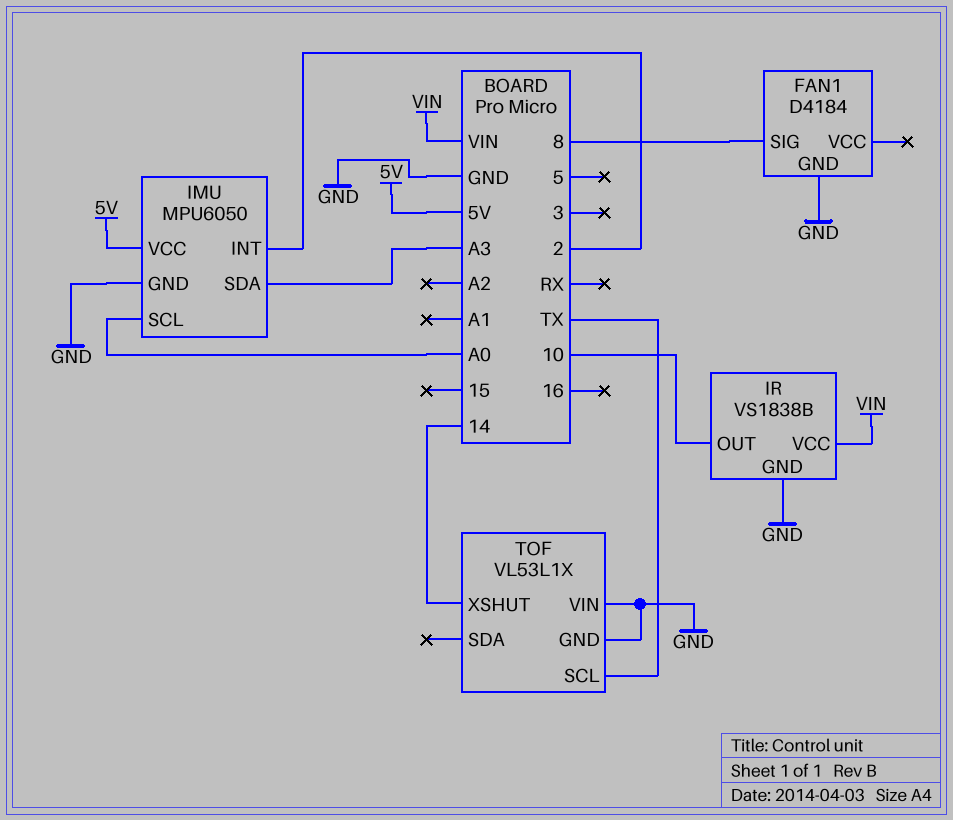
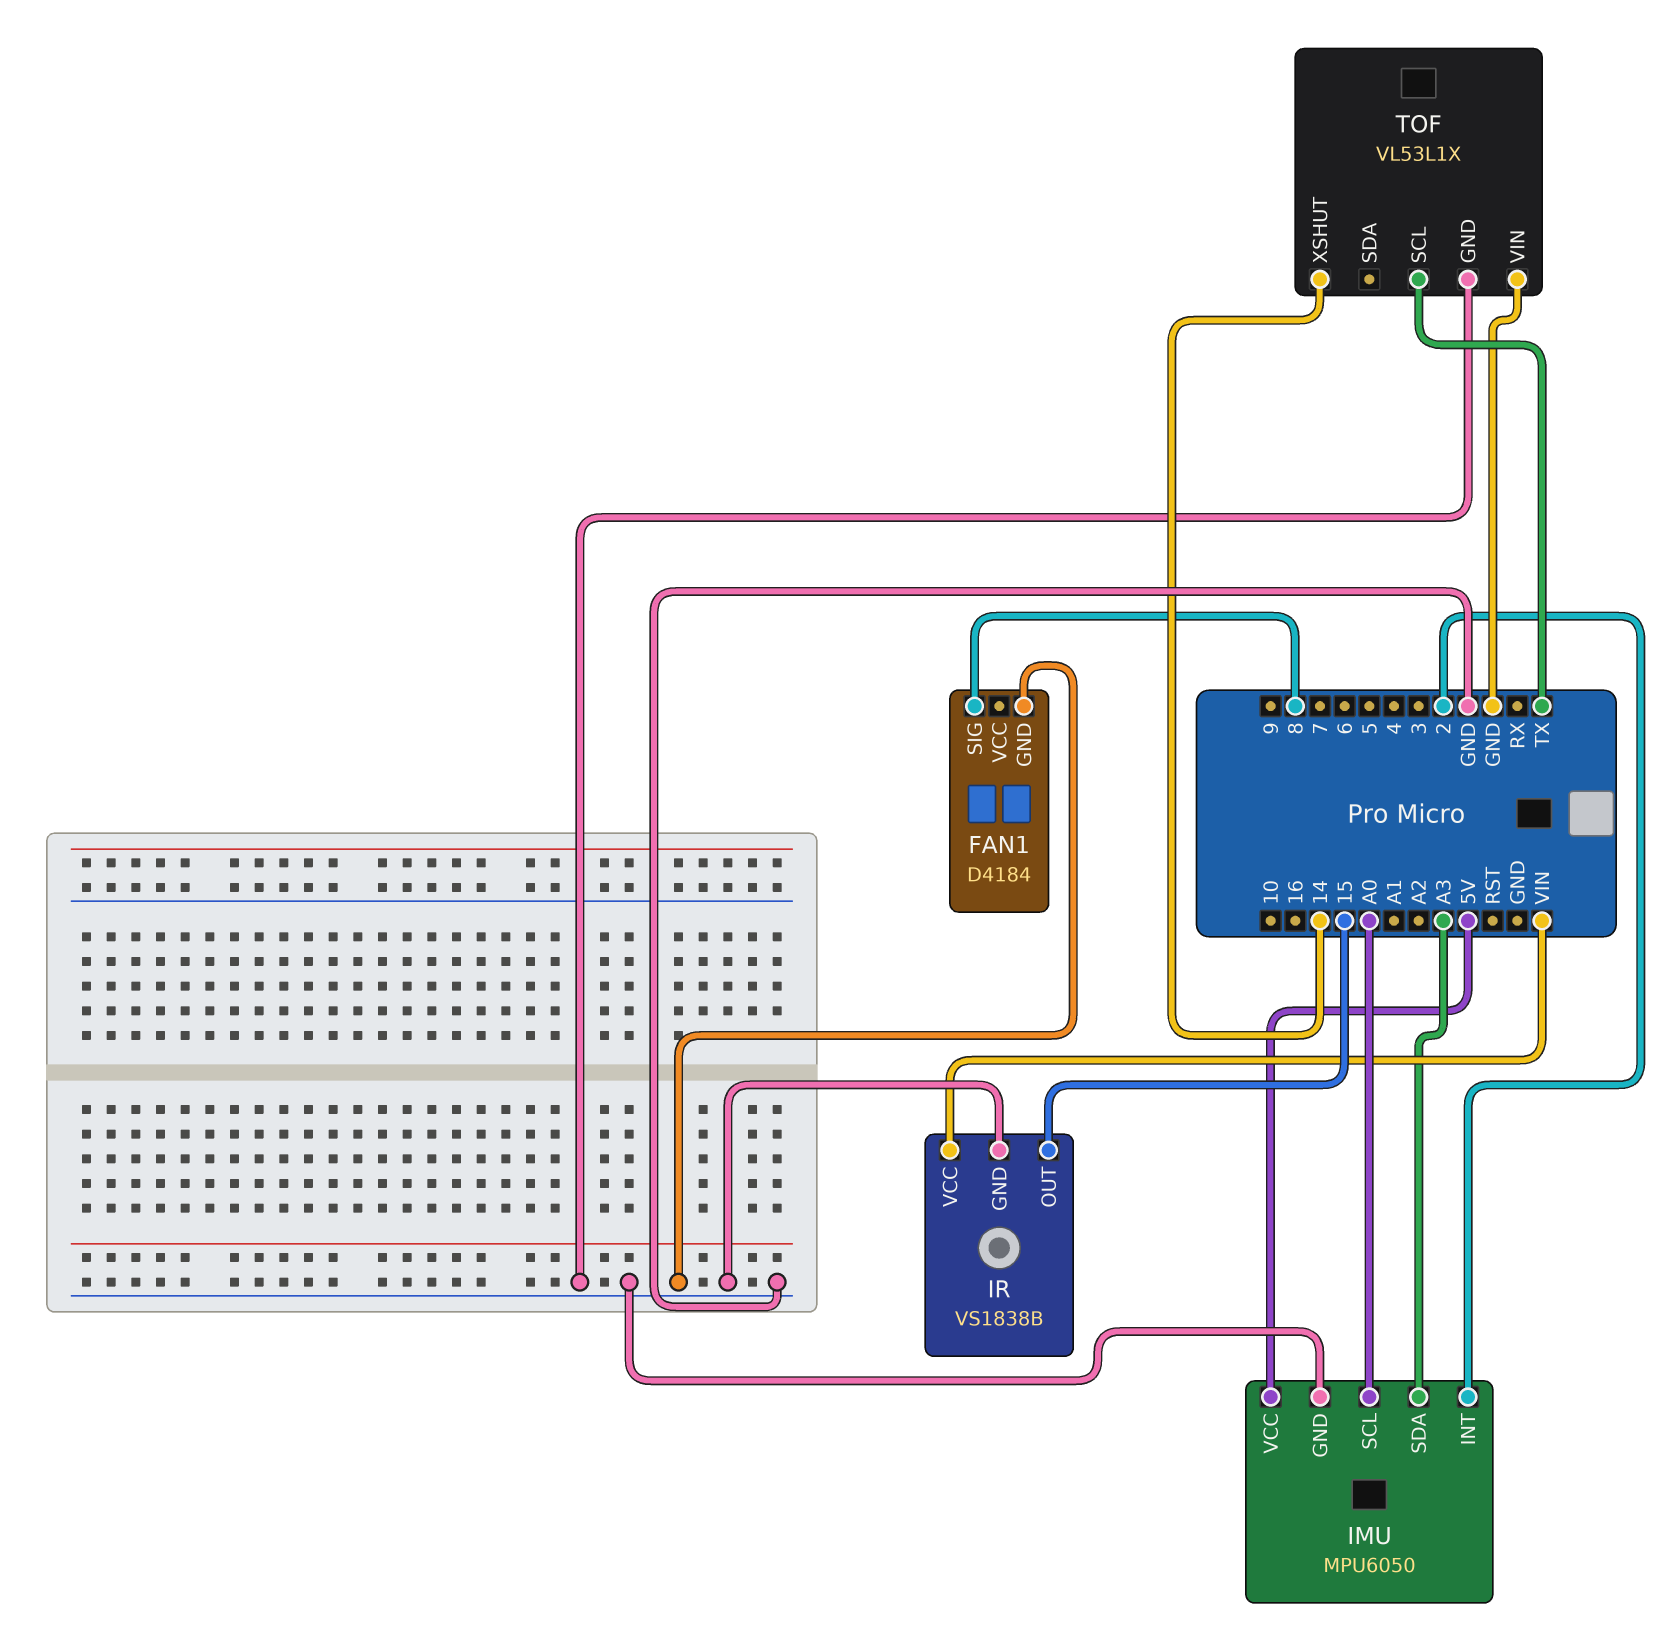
IR pin OUT: 10 -> 15

